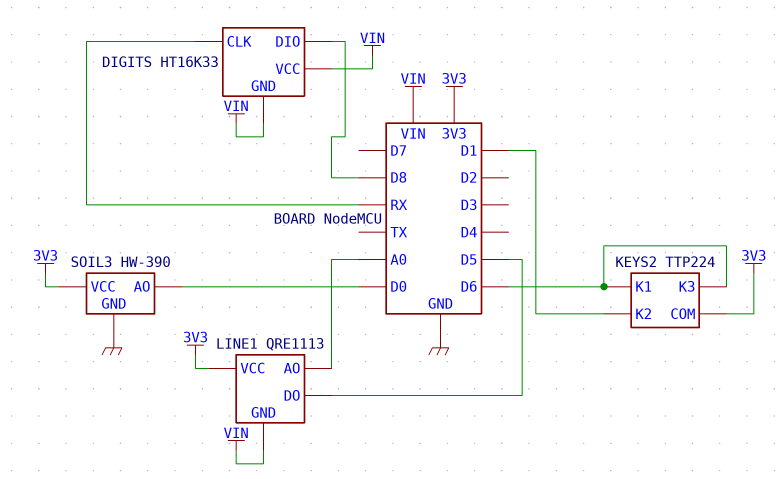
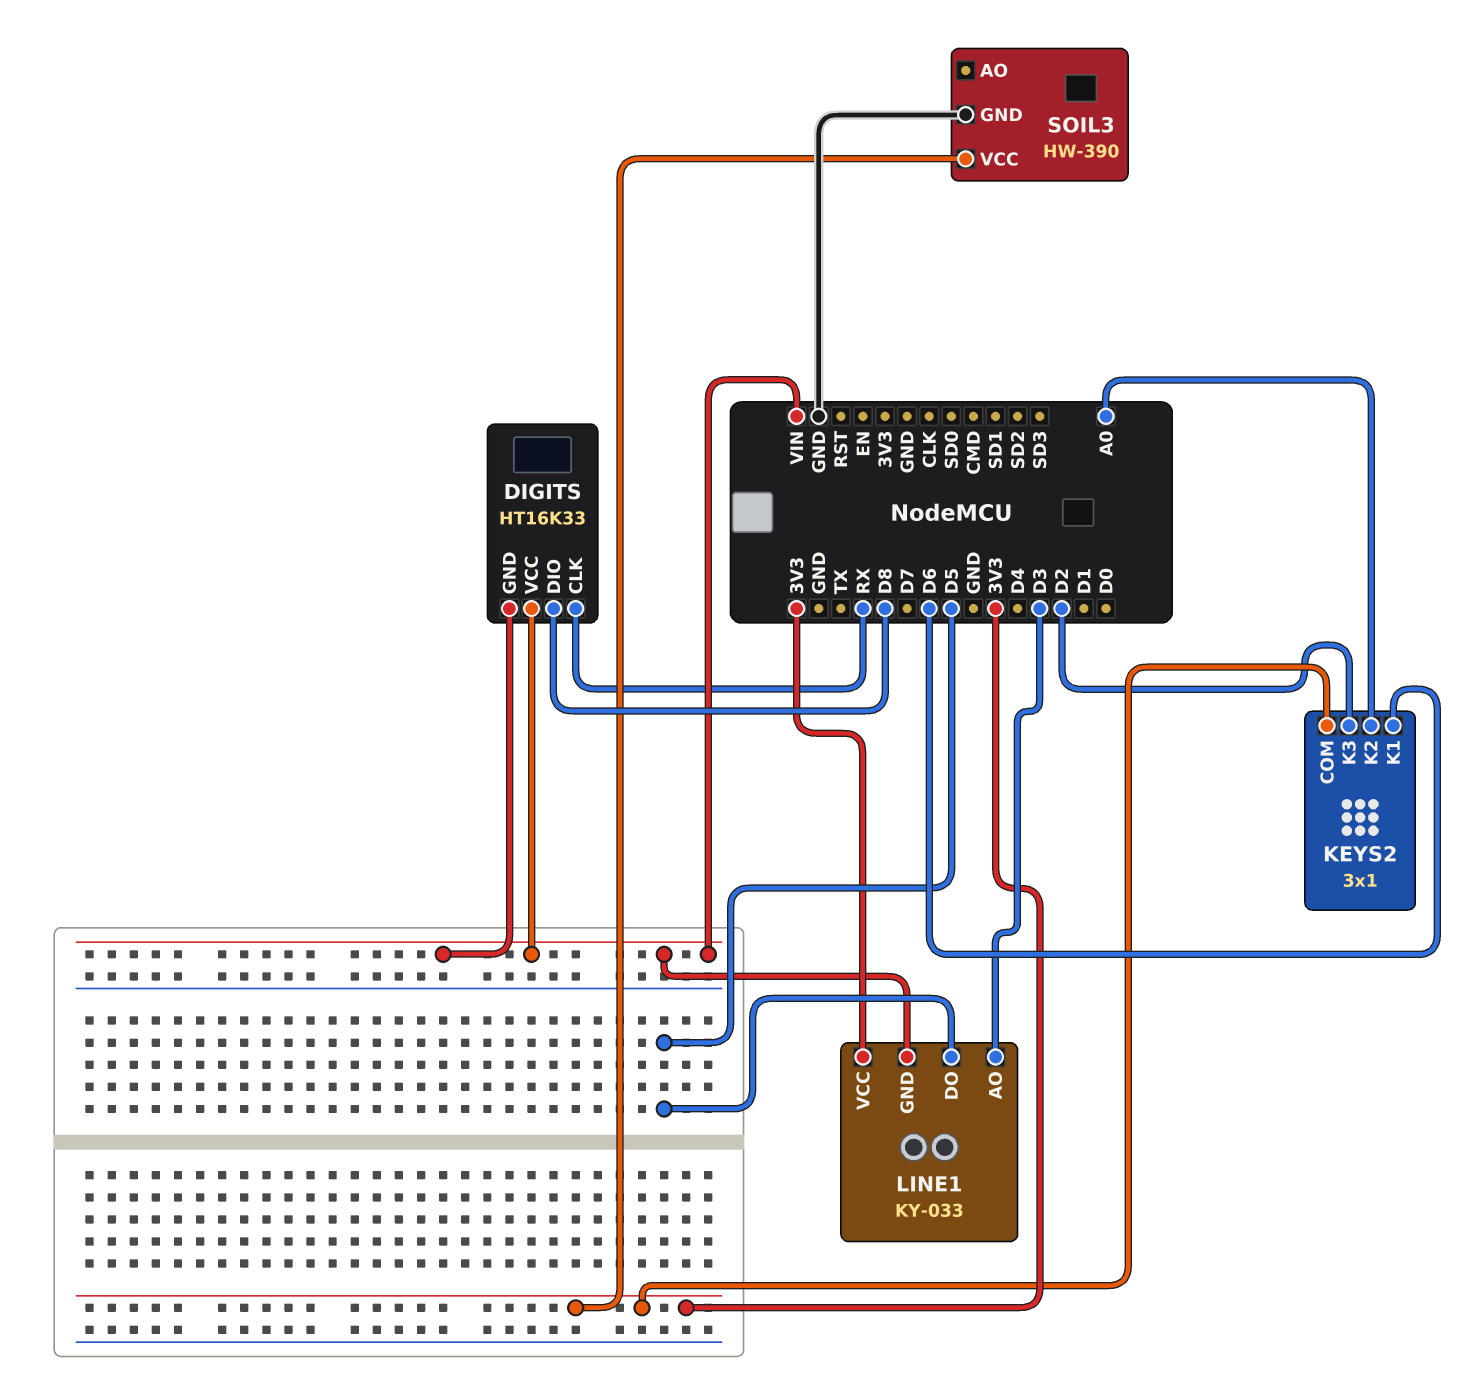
KEYS2: TTP224 -> 3x1
KEYS2 pin K2: D1 -> A0
KEYS2 pin K3: D6 -> D2
LINE1: QRE1113 -> KY-033
LINE1 pin AO: A0 -> D3
SOIL3 pin AO: D0 -> none

